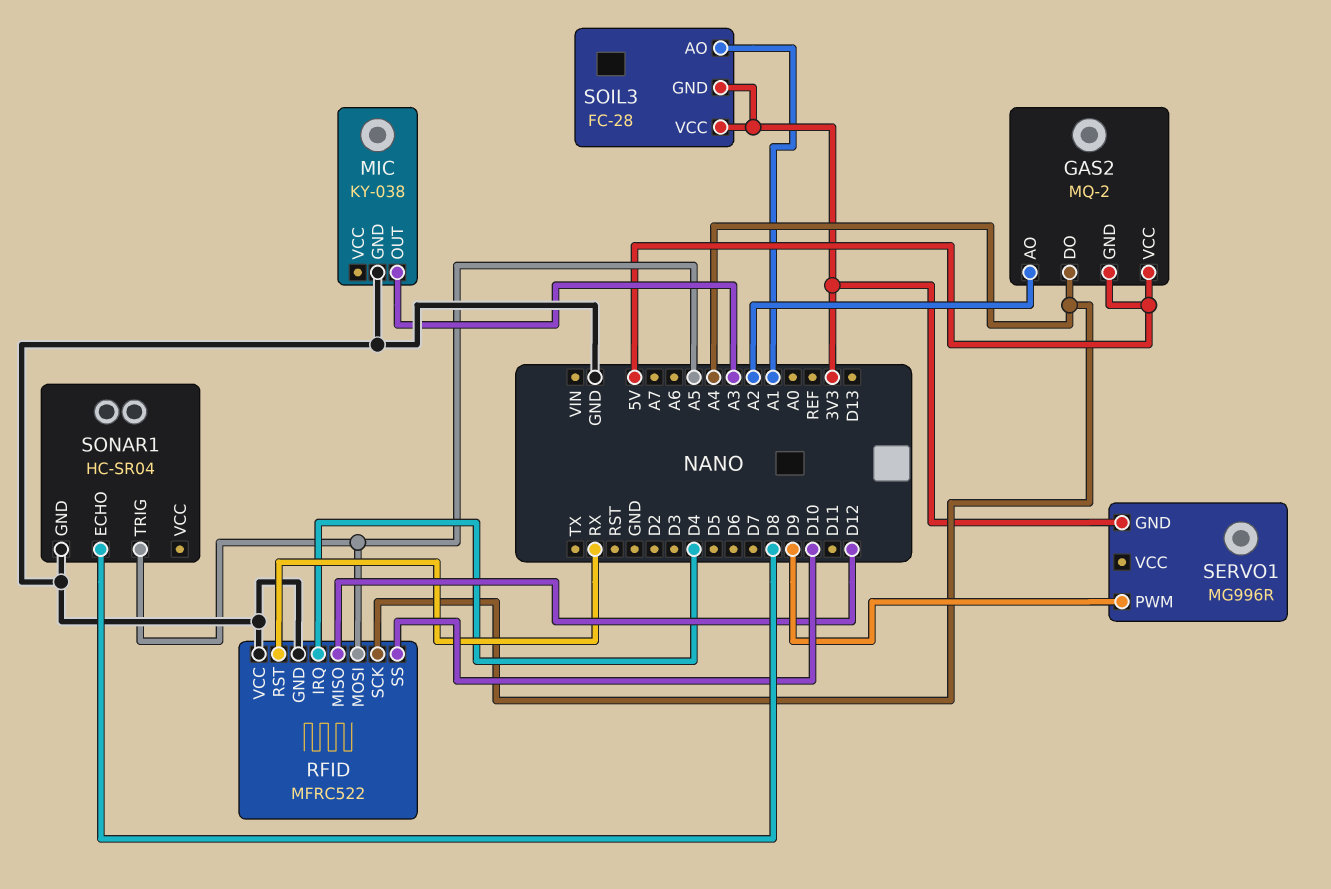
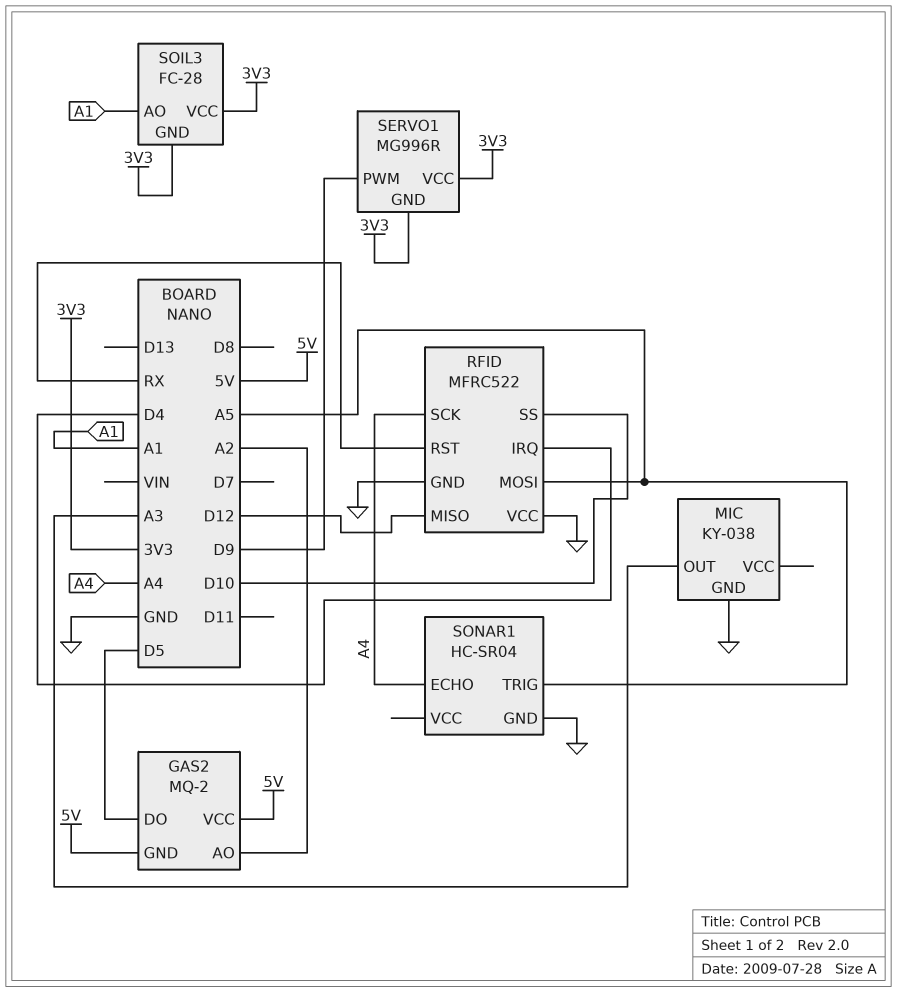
GAS2 pin DO: A4 -> D5
SERVO1 pin VCC: none -> 3V3
SONAR1 pin ECHO: D8 -> A4

